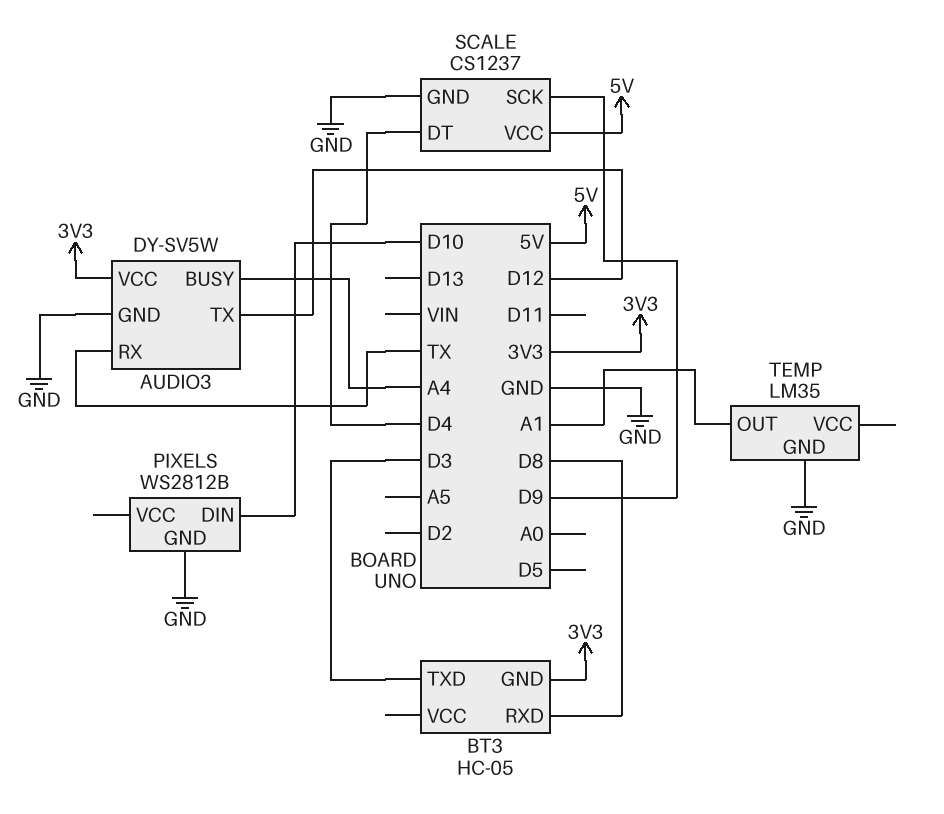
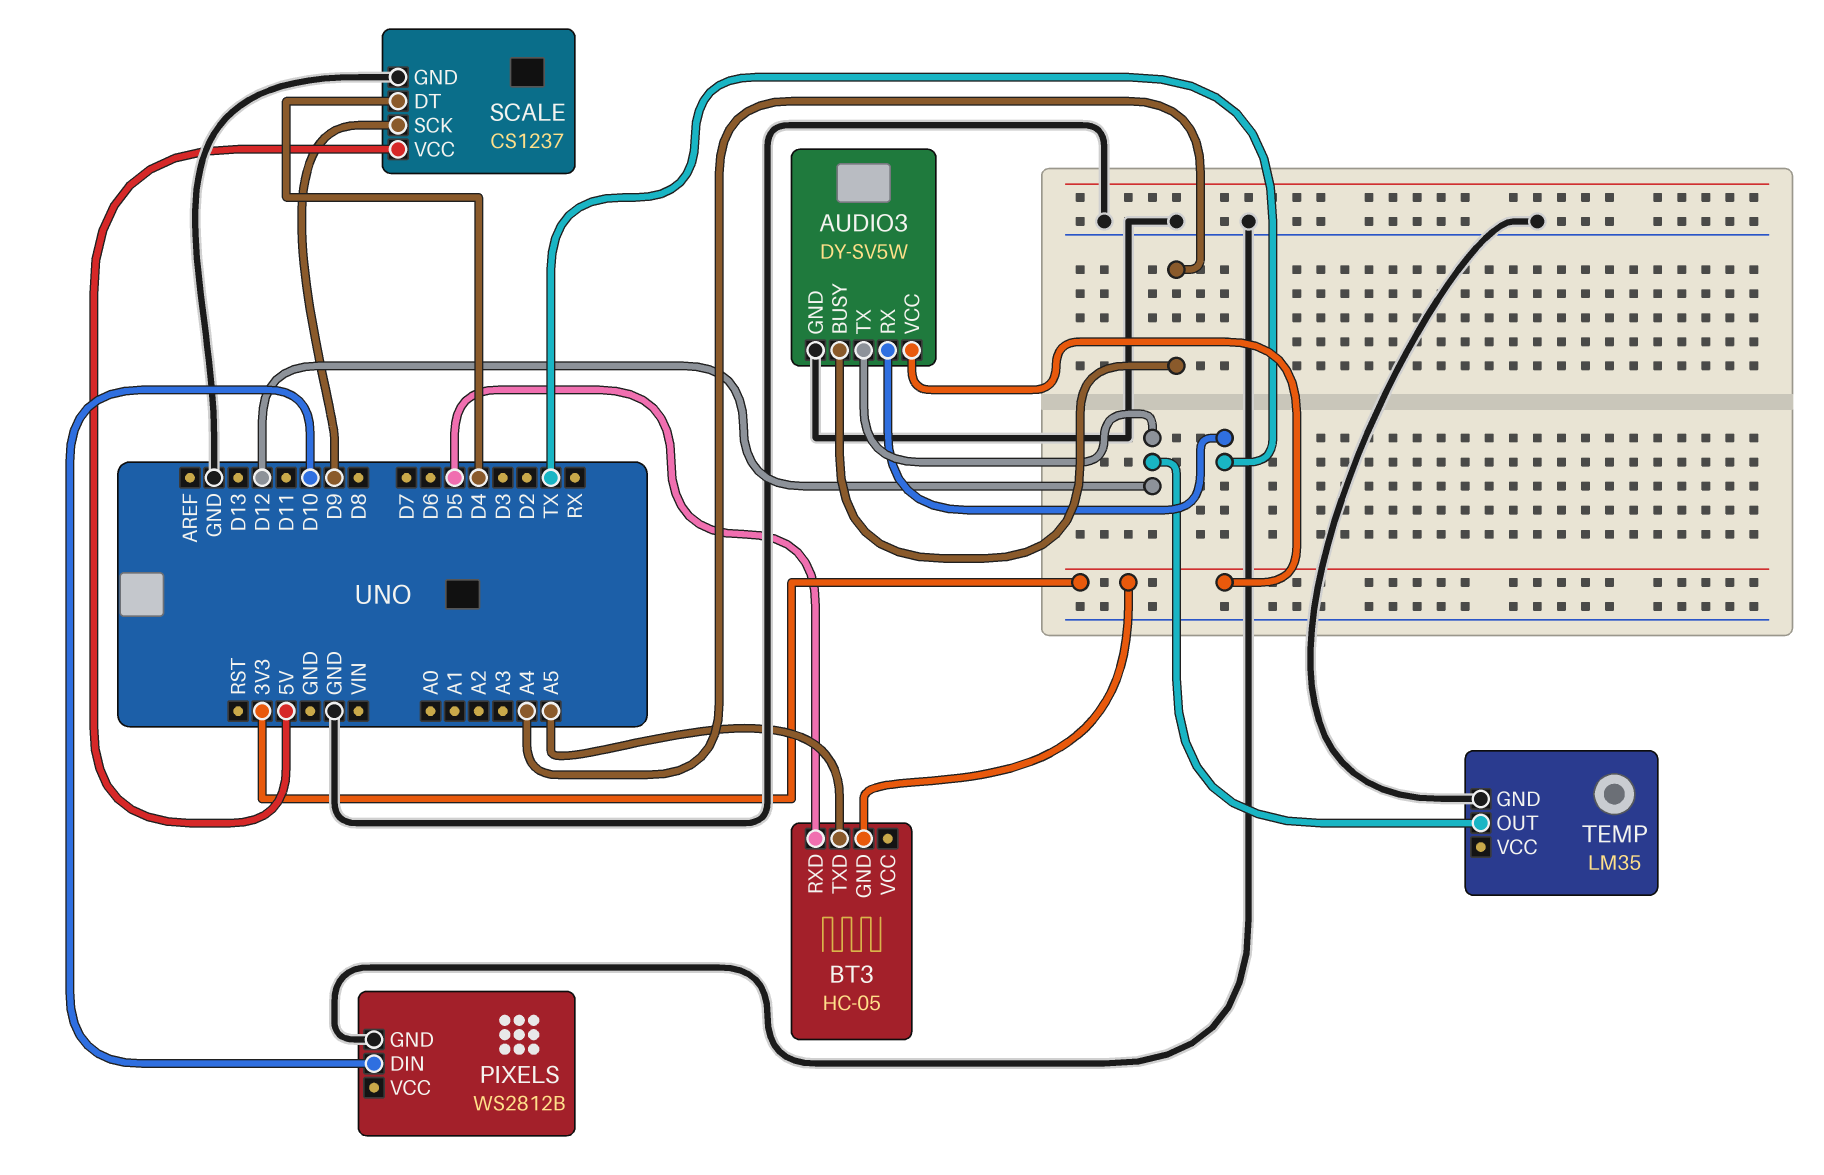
BT3 pin RXD: D8 -> D5
BT3 pin TXD: D3 -> A5
TEMP pin OUT: A1 -> D12

